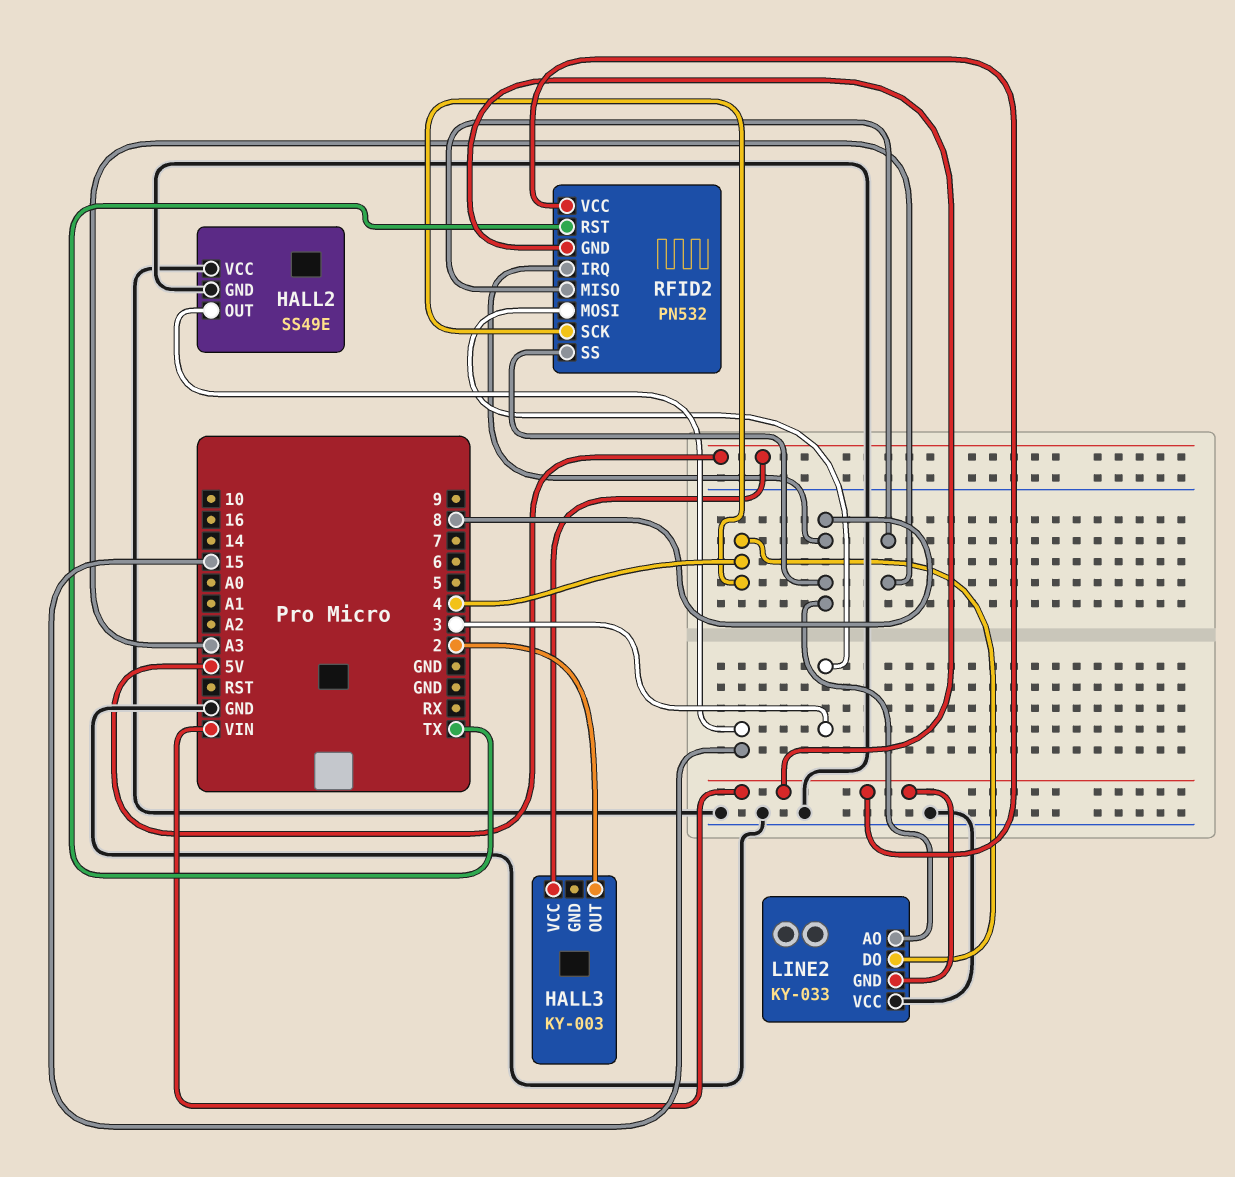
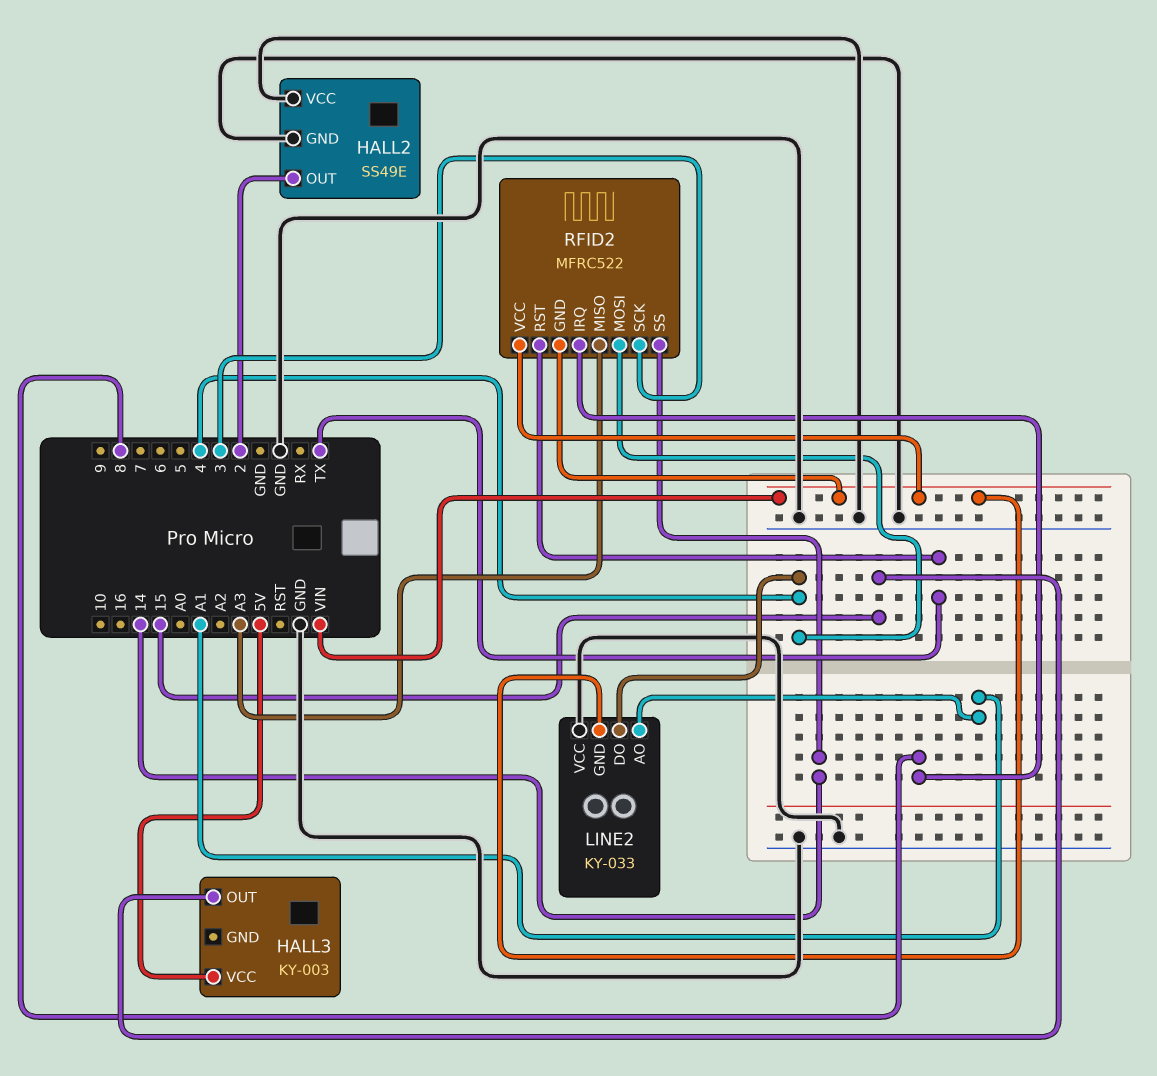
HALL2 pin OUT: 15 -> 2
HALL3 pin OUT: 2 -> 15
LINE2 pin AO: 8 -> A1
RFID2: PN532 -> MFRC522
RFID2 pin MOSI: 3 -> 4
RFID2 pin SCK: 4 -> 3
RFID2 pin SS: 8 -> 14

